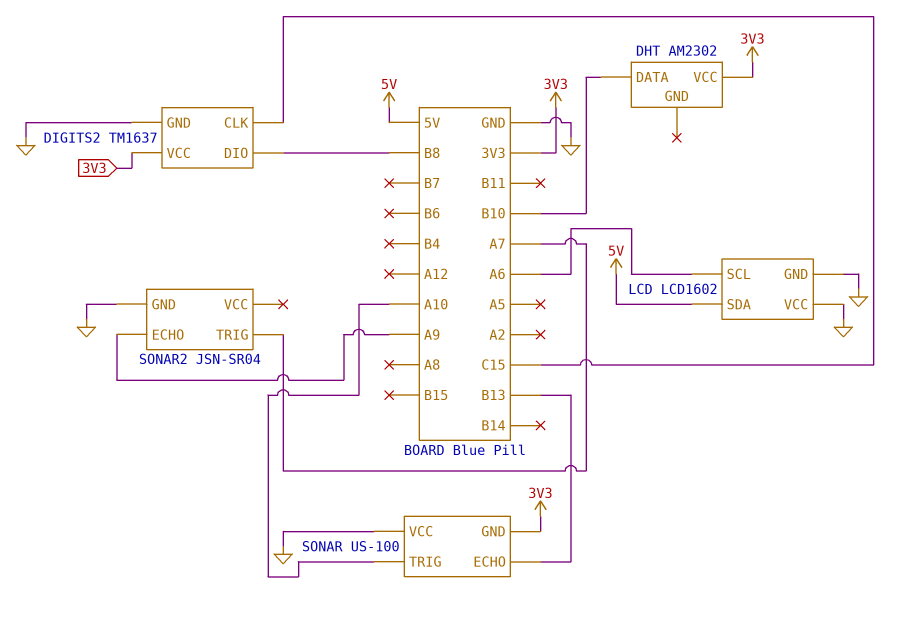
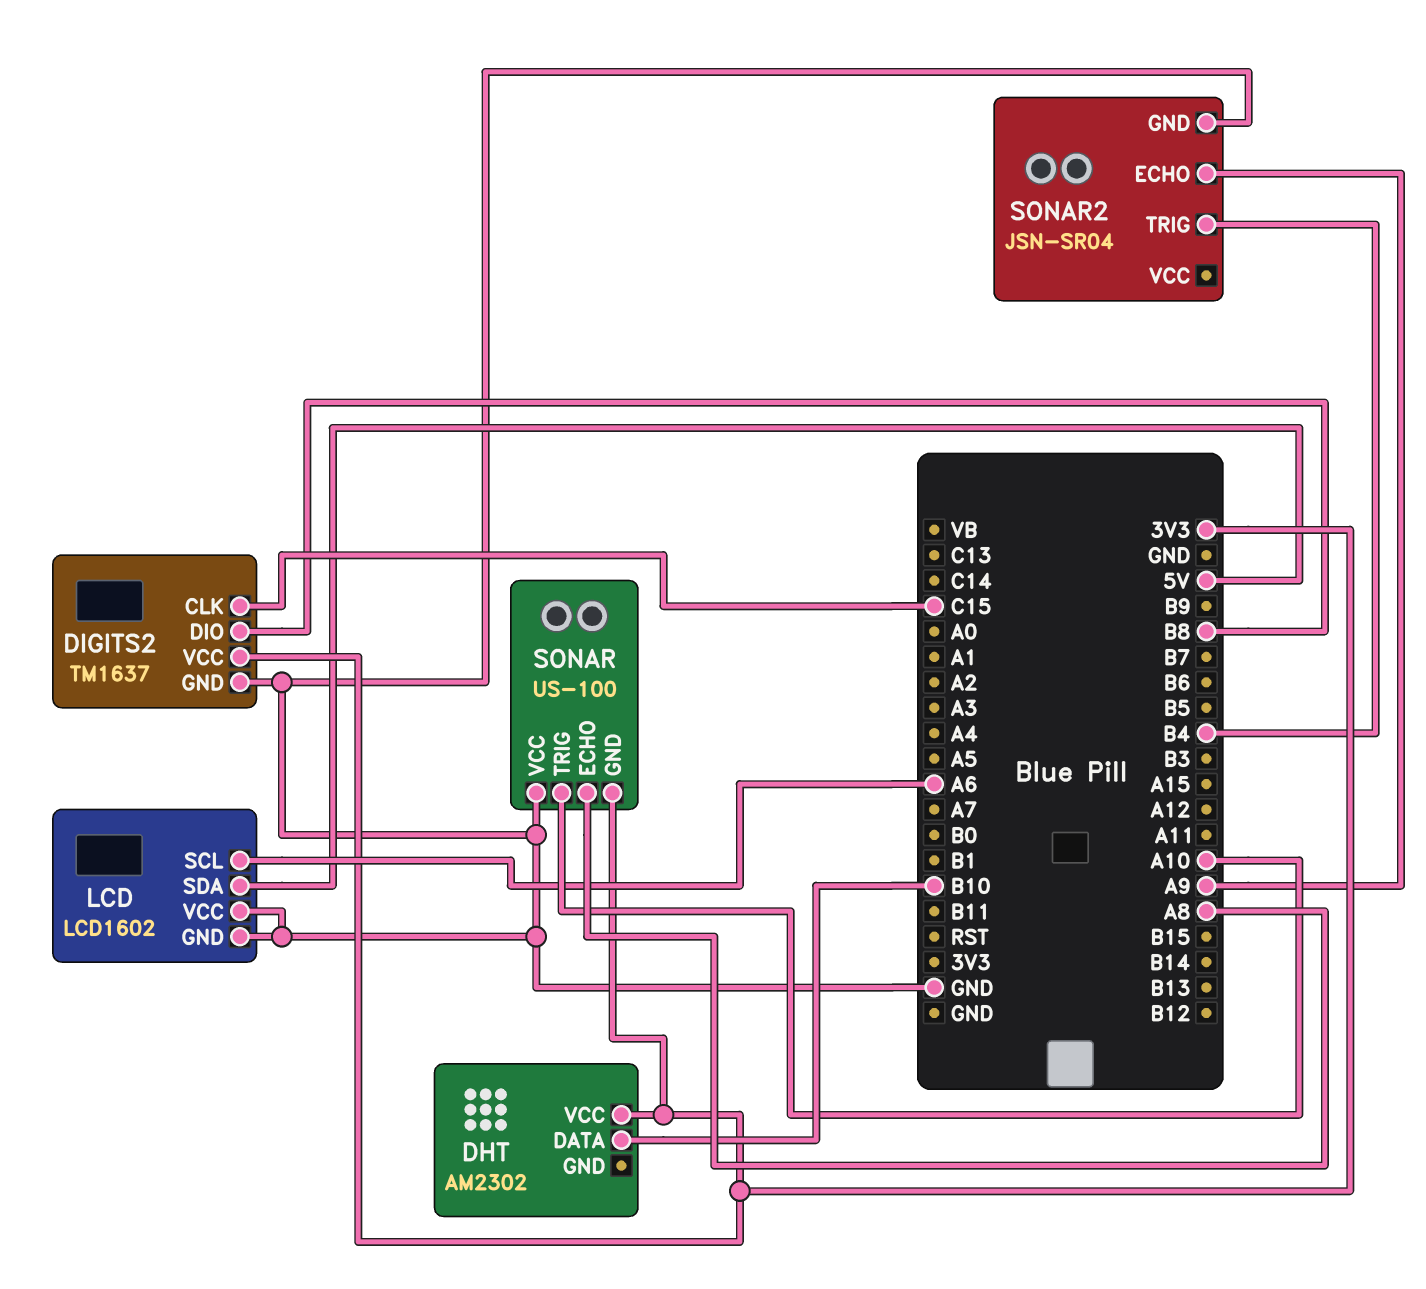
SONAR pin ECHO: B13 -> A8
SONAR2 pin TRIG: A7 -> B4

